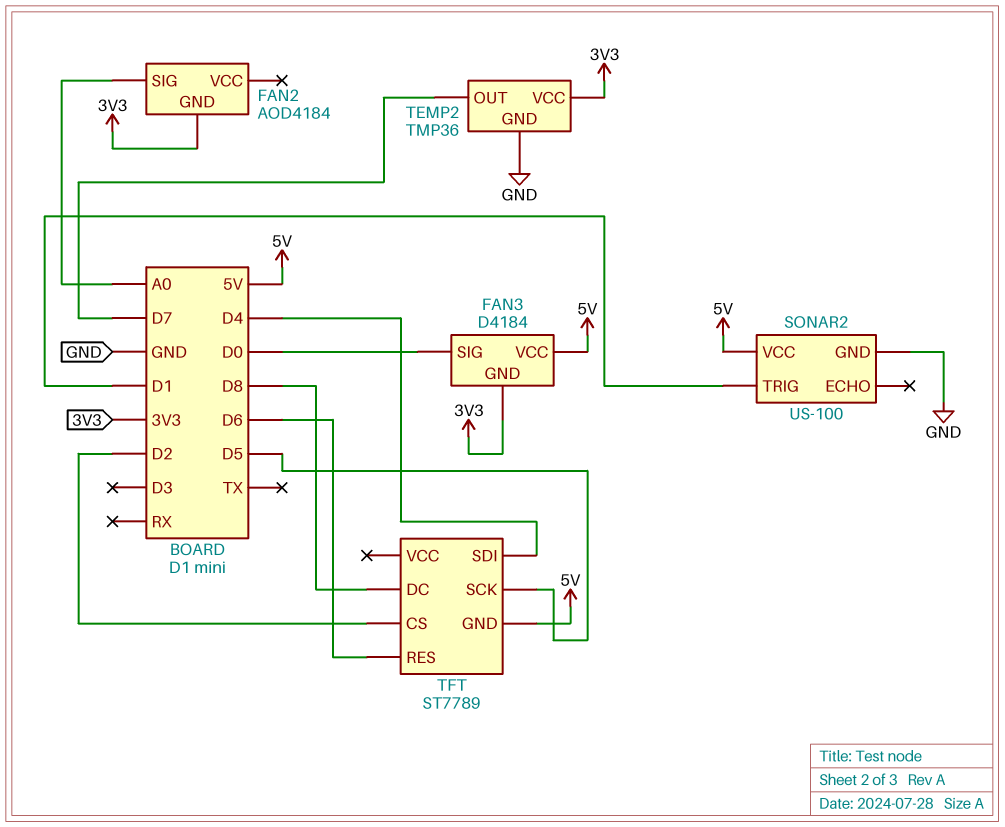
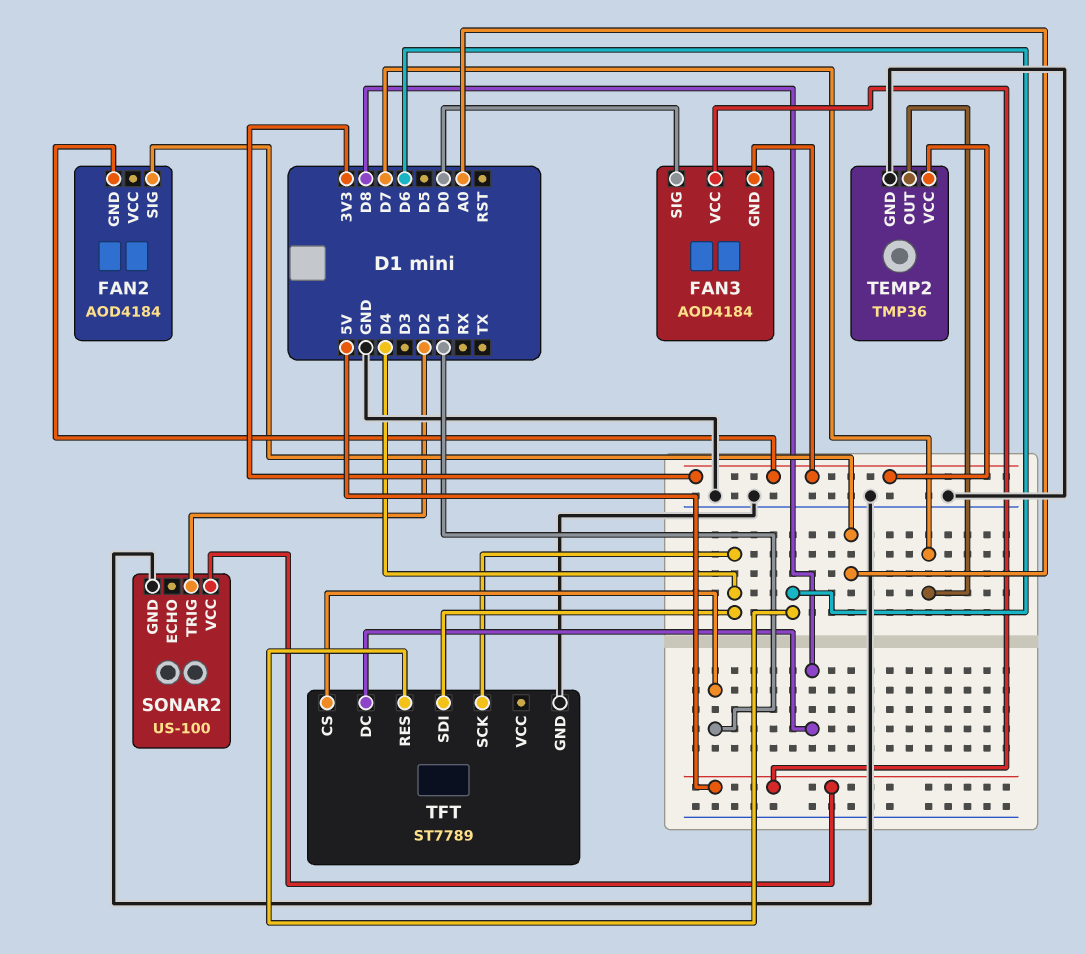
FAN3: D4184 -> AOD4184
SONAR2 pin TRIG: D1 -> D2
TFT pin CS: D2 -> D1
TFT pin GND: 5V -> GND
TFT pin SCK: D5 -> D4

